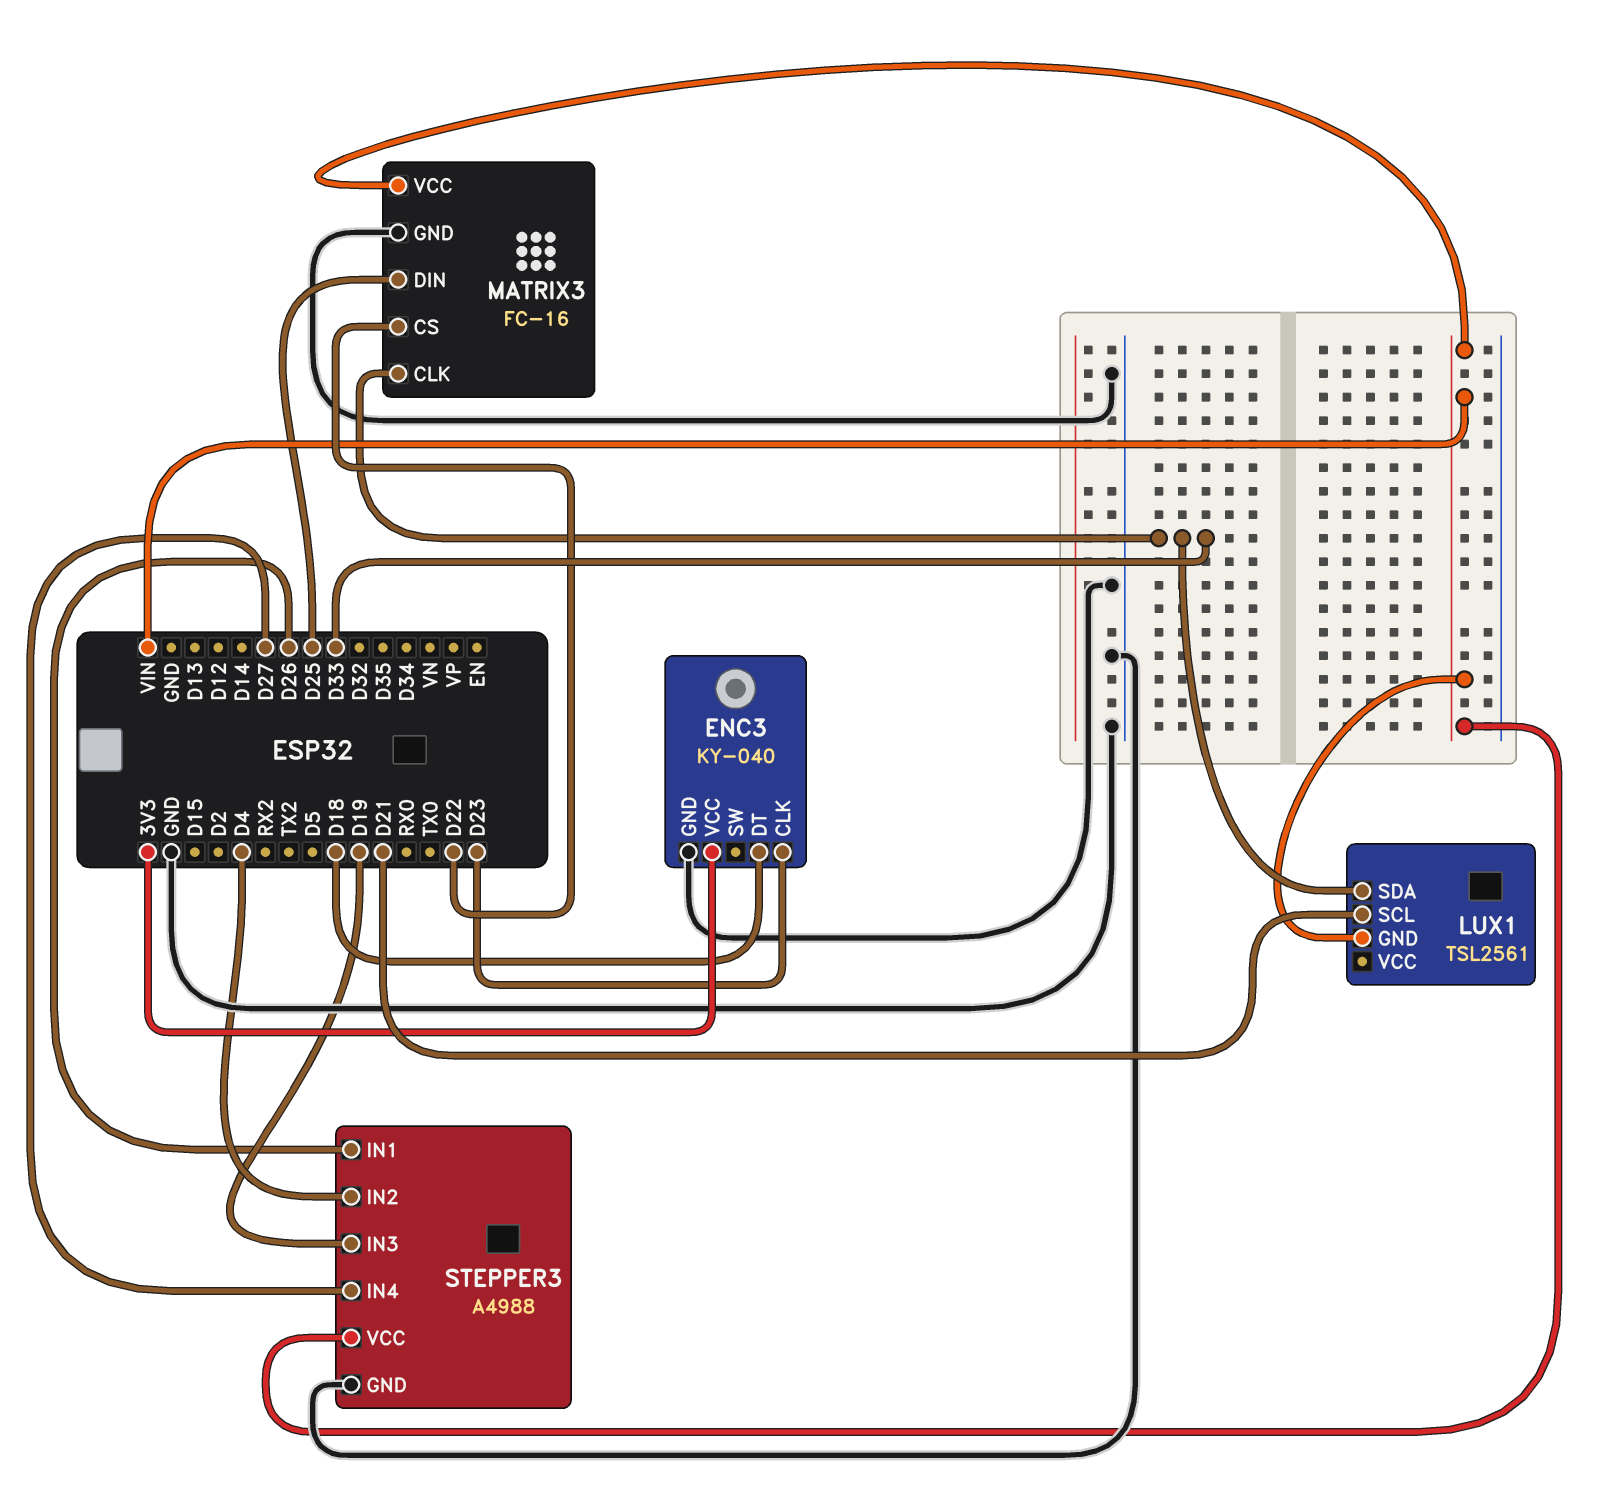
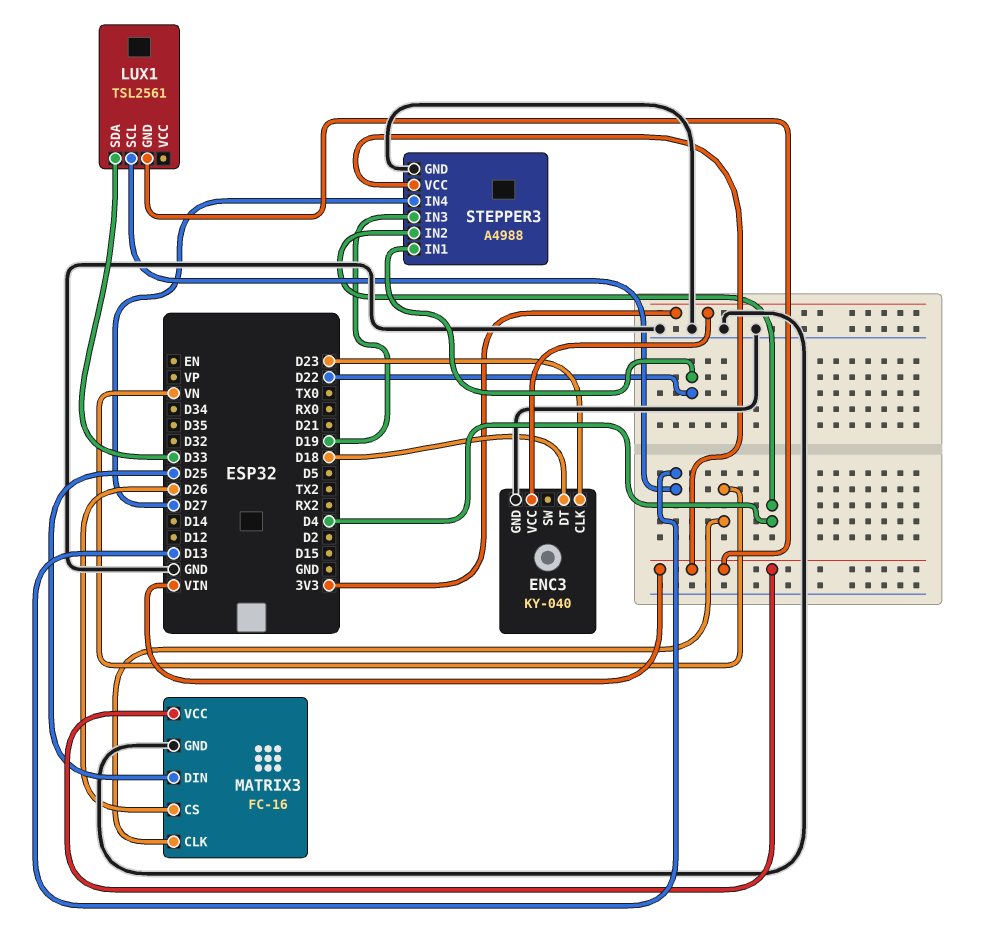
LUX1 pin SCL: D21 -> D13
MATRIX3 pin CLK: D33 -> VN
MATRIX3 pin CS: D22 -> D26
STEPPER3 pin IN1: D26 -> D22

